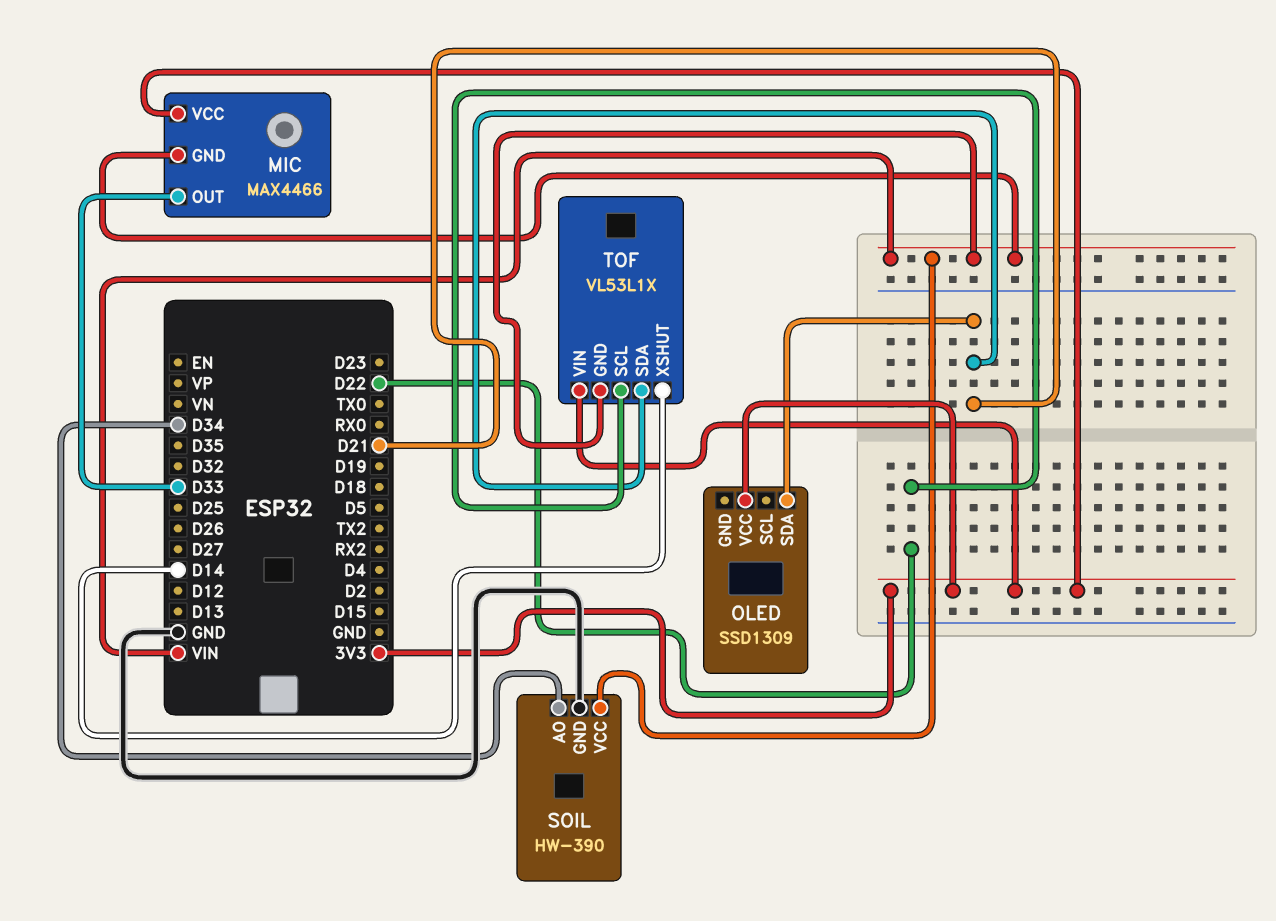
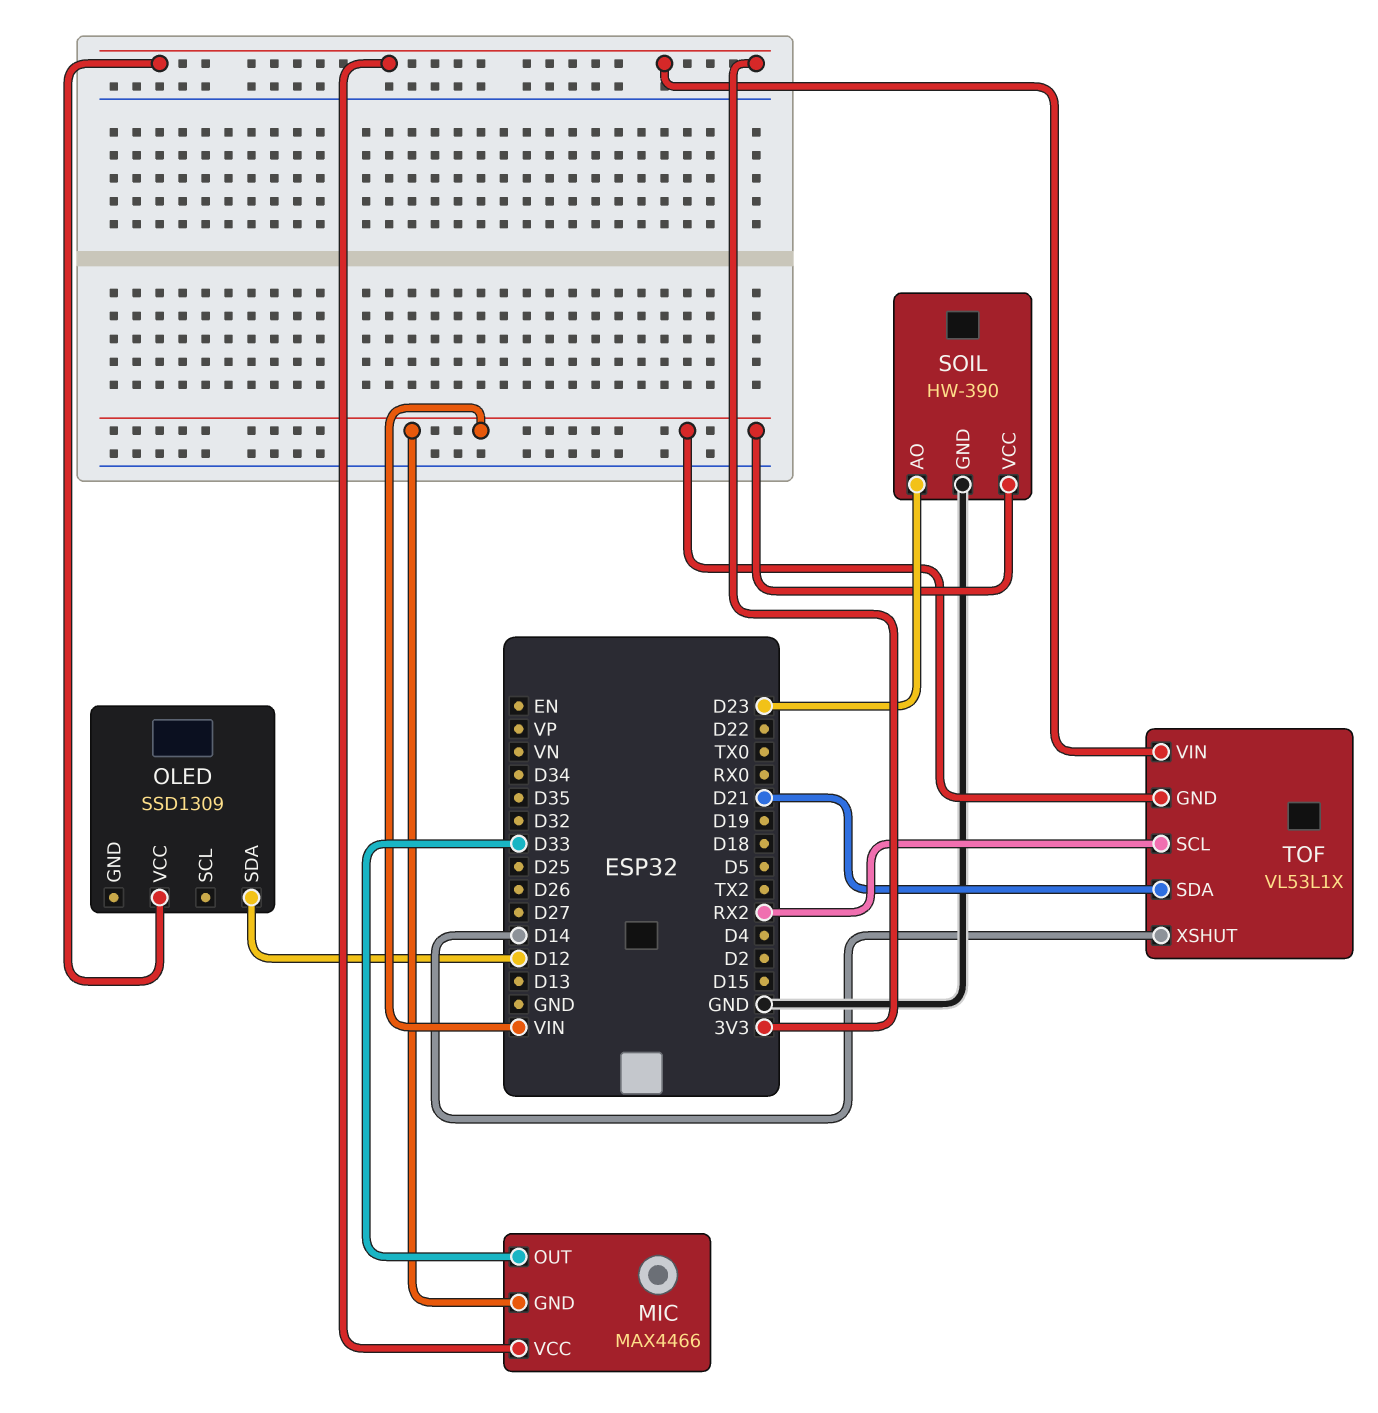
OLED pin SDA: D21 -> D12
SOIL pin AO: D34 -> D23
TOF pin SCL: D22 -> RX2

